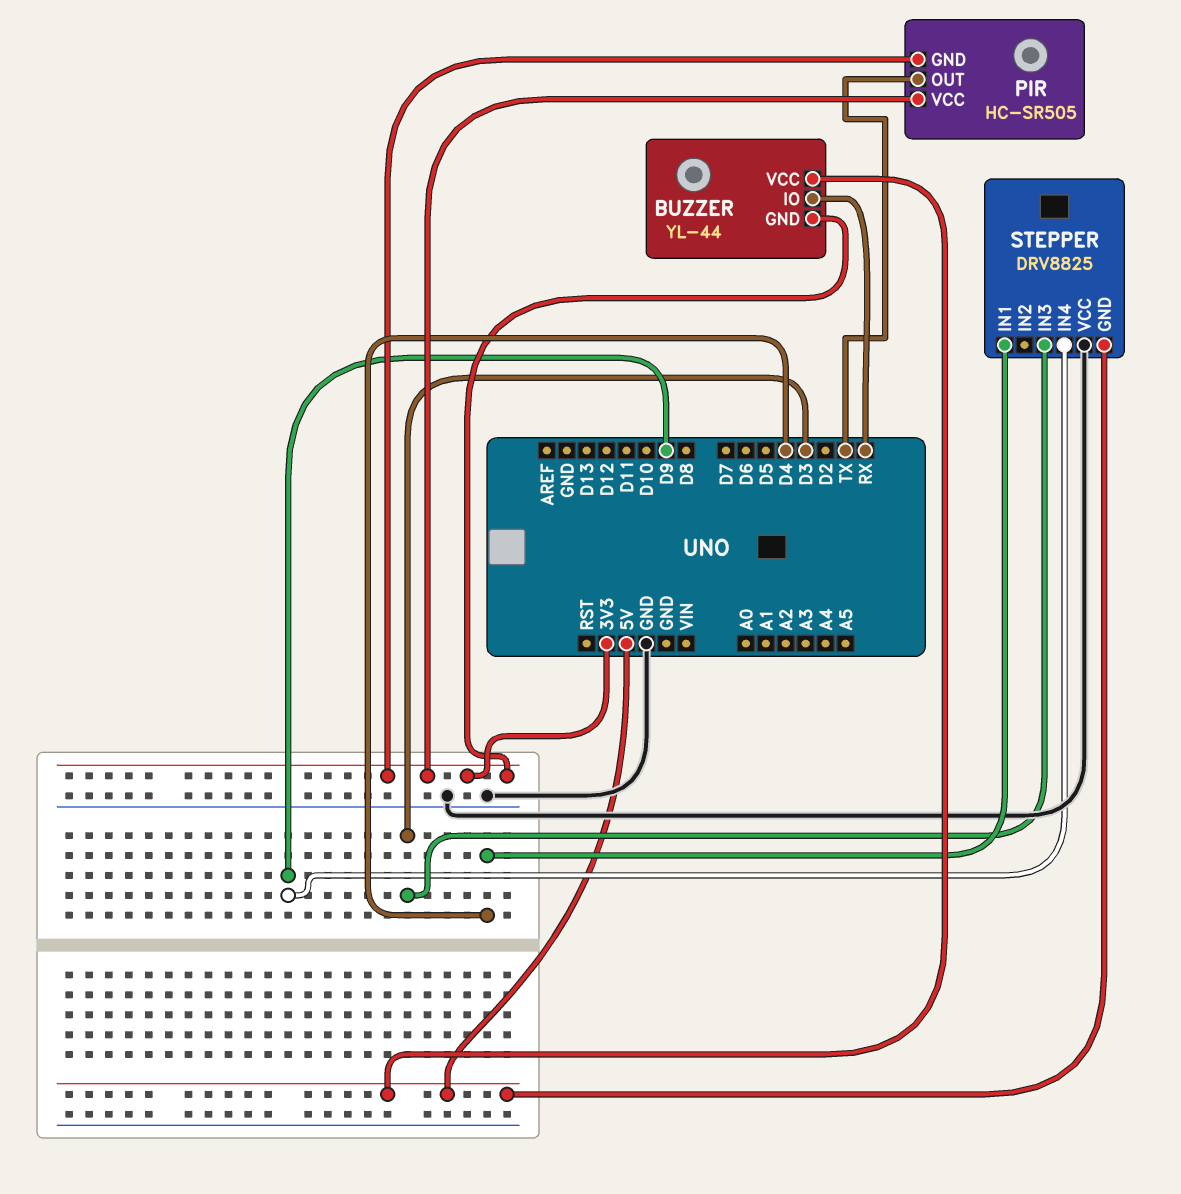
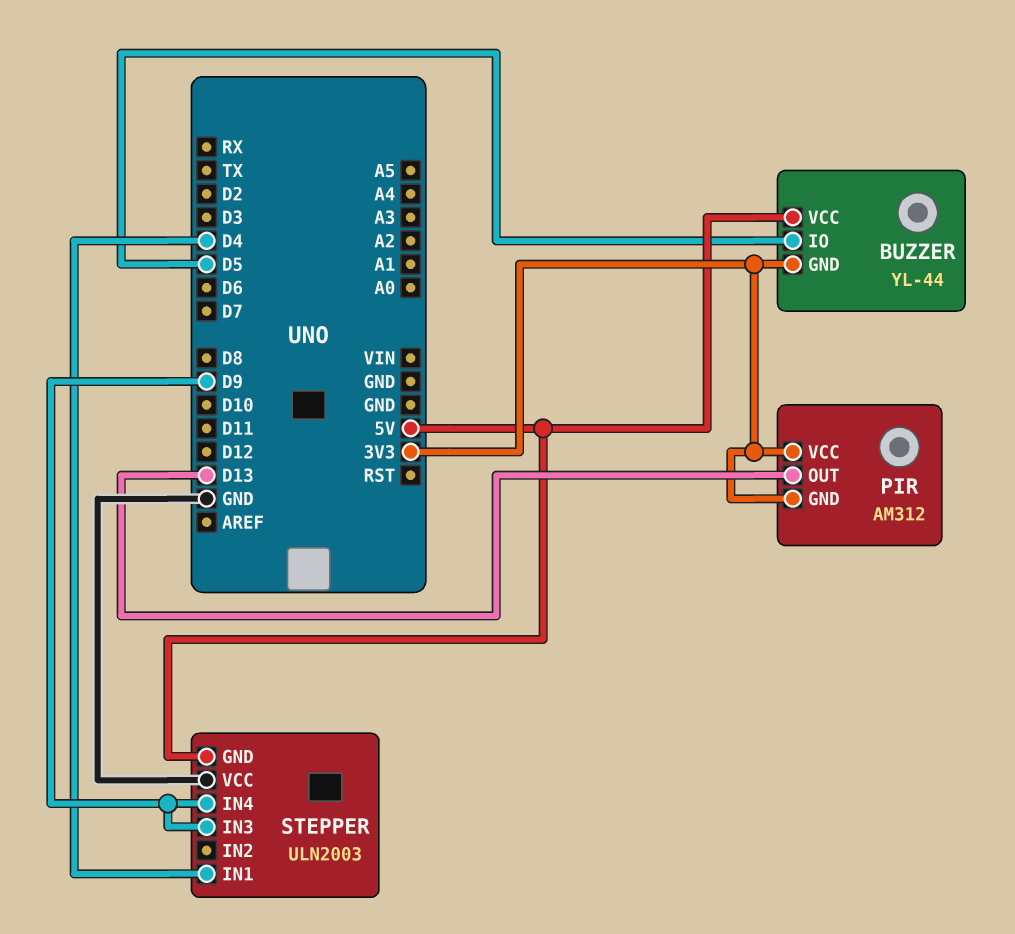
BUZZER pin IO: RX -> D5
PIR: HC-SR505 -> AM312
PIR pin OUT: TX -> D13
STEPPER: DRV8825 -> ULN2003
STEPPER pin IN3: D3 -> D9

